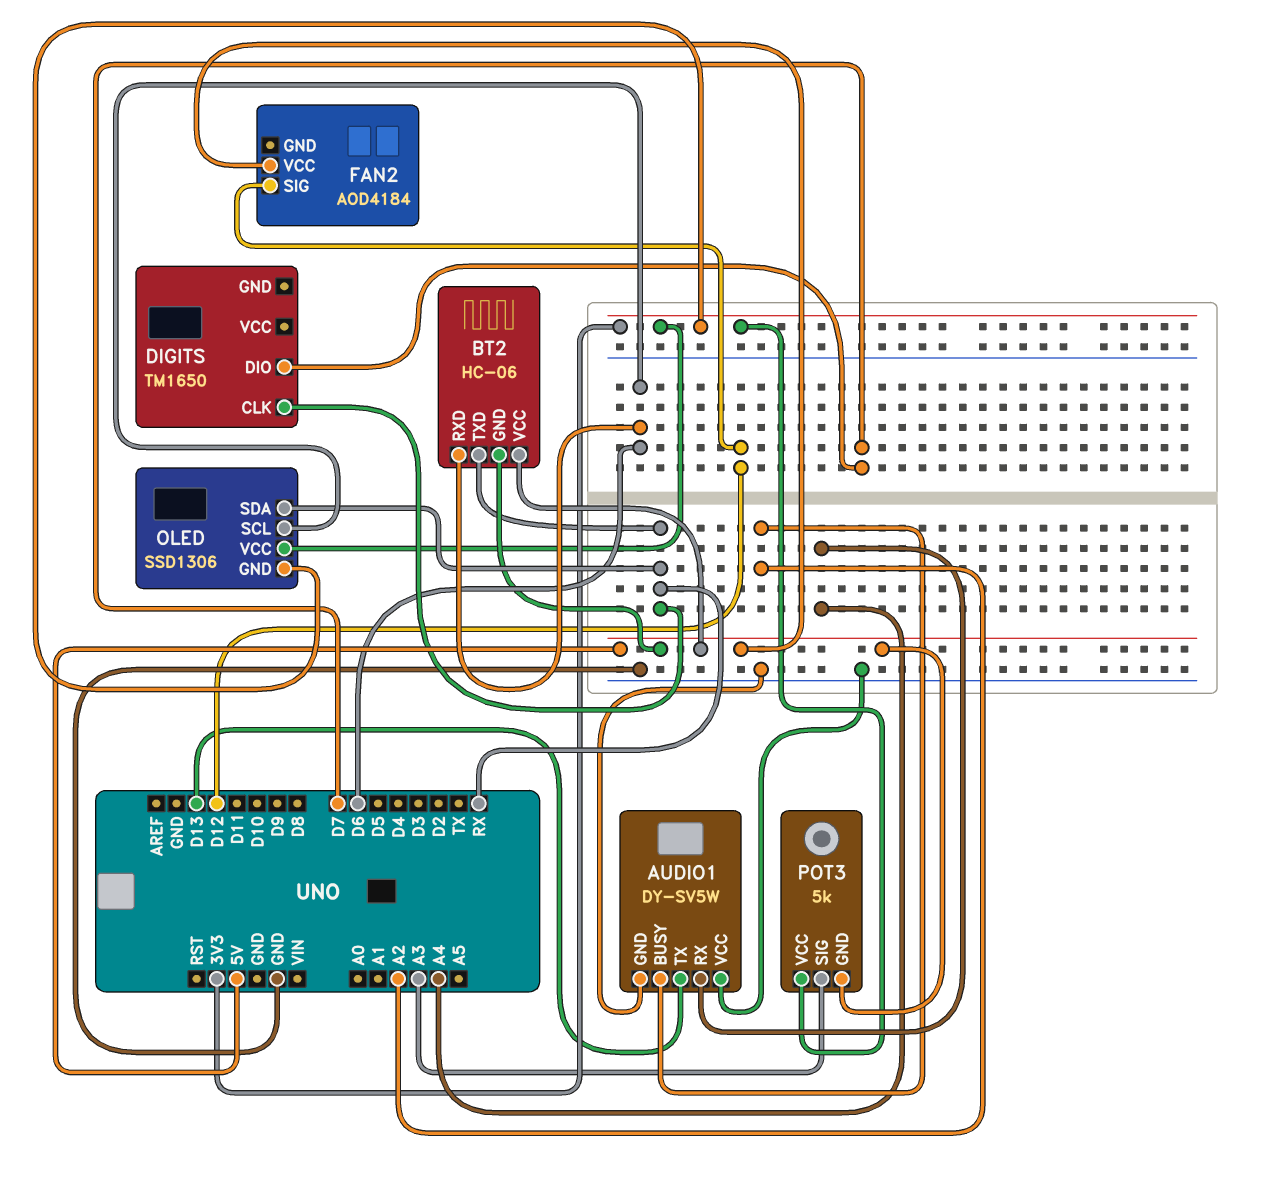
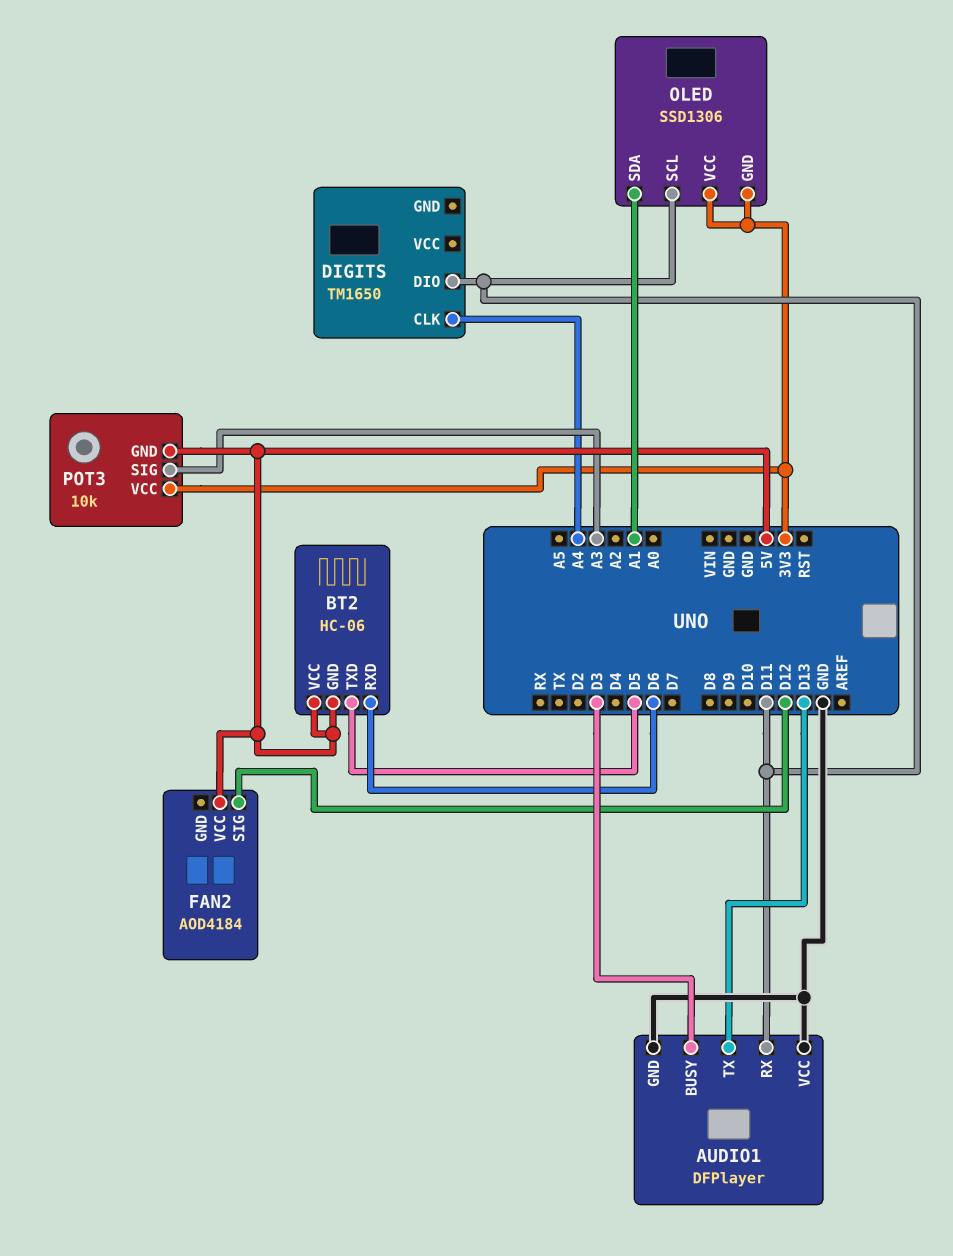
AUDIO1: DY-SV5W -> DFPlayer
AUDIO1 pin BUSY: A2 -> D3
AUDIO1 pin RX: A4 -> D11
BT2 pin TXD: RX -> D5
DIGITS pin CLK: RX -> A4
DIGITS pin DIO: D7 -> D11
OLED pin SCL: D6 -> D11
OLED pin SDA: RX -> A1
POT3: 5k -> 10k

